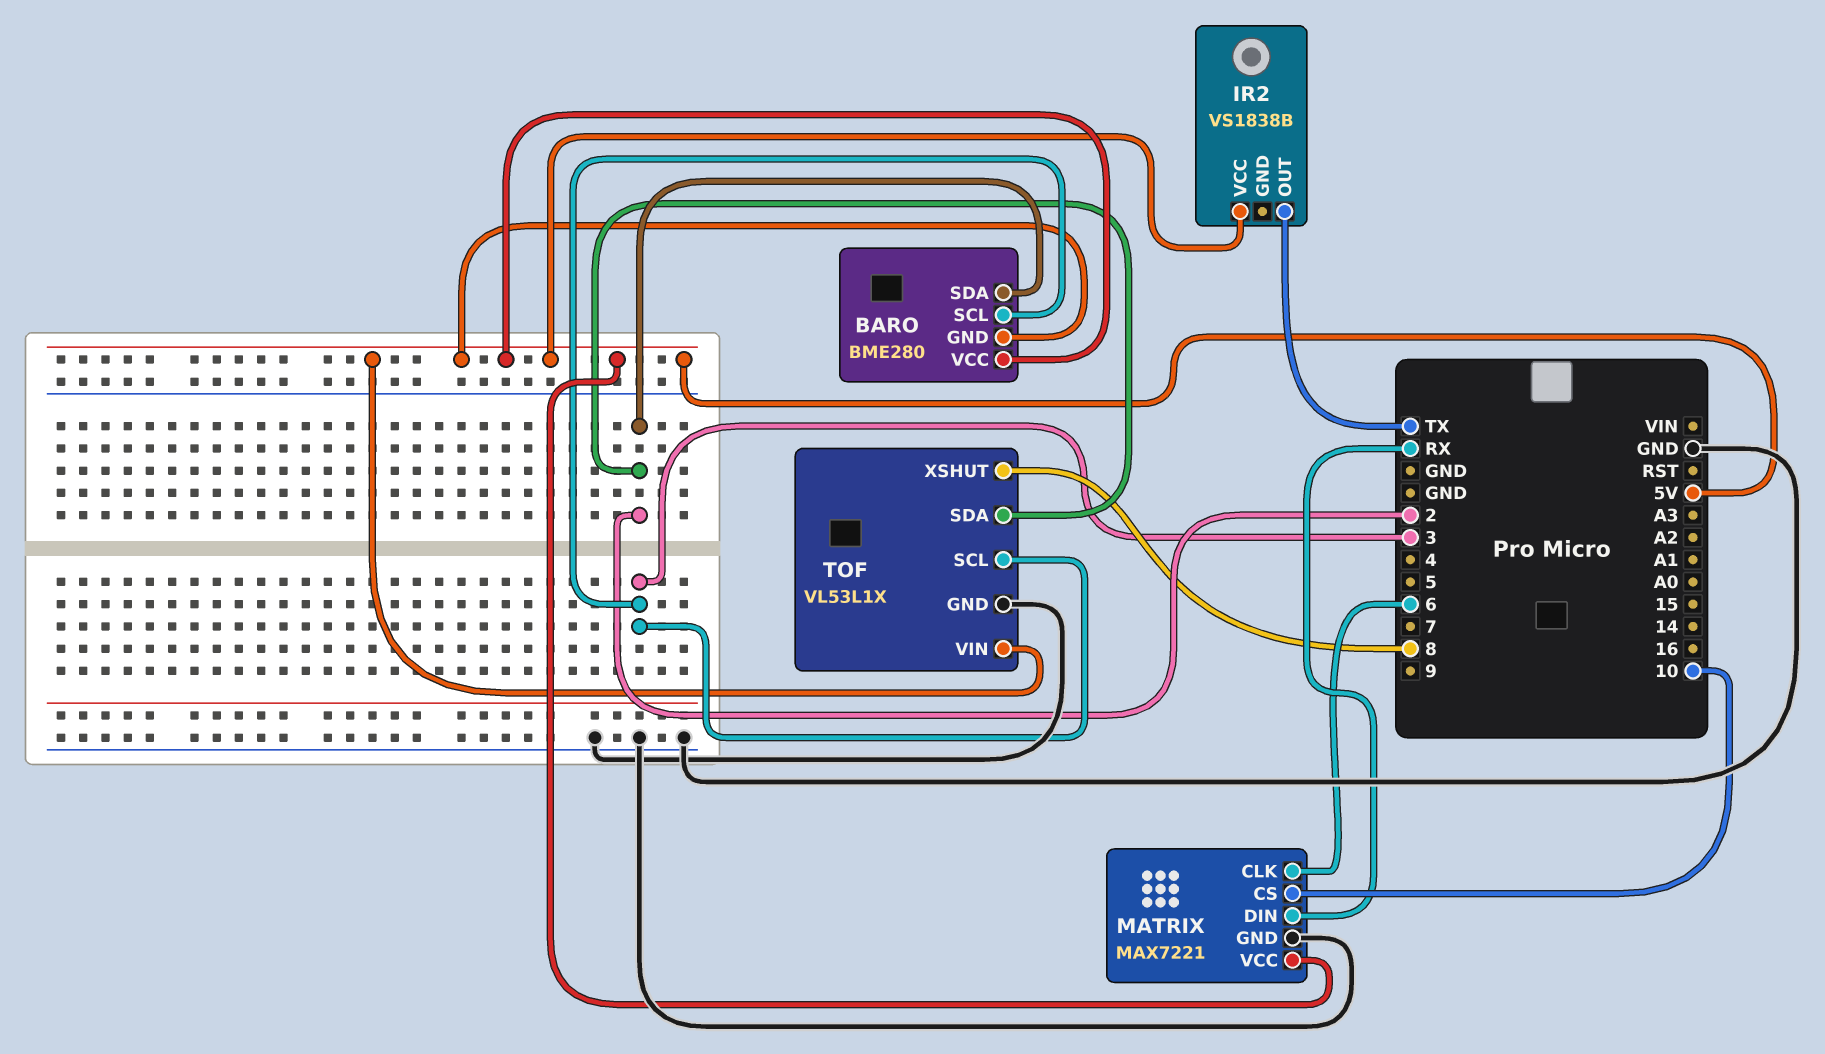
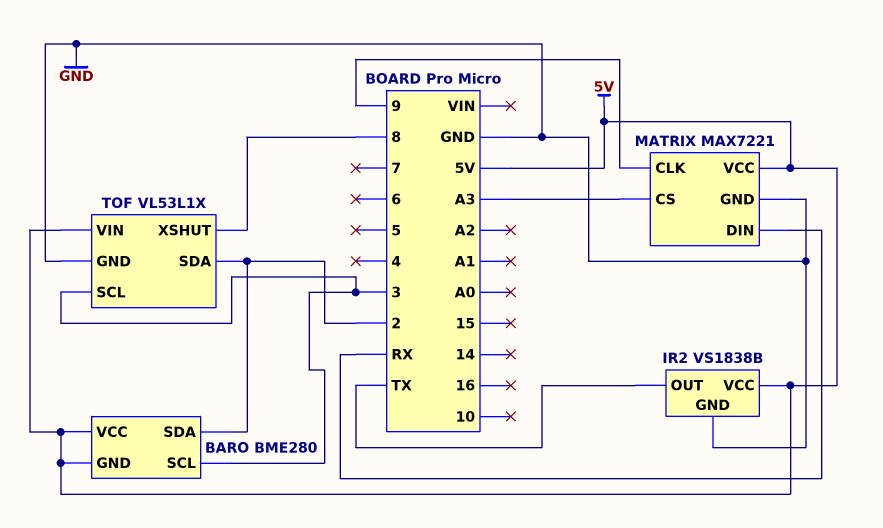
IR2 pin GND: none -> GND
MATRIX pin CLK: 6 -> 9
MATRIX pin CS: 10 -> A3

